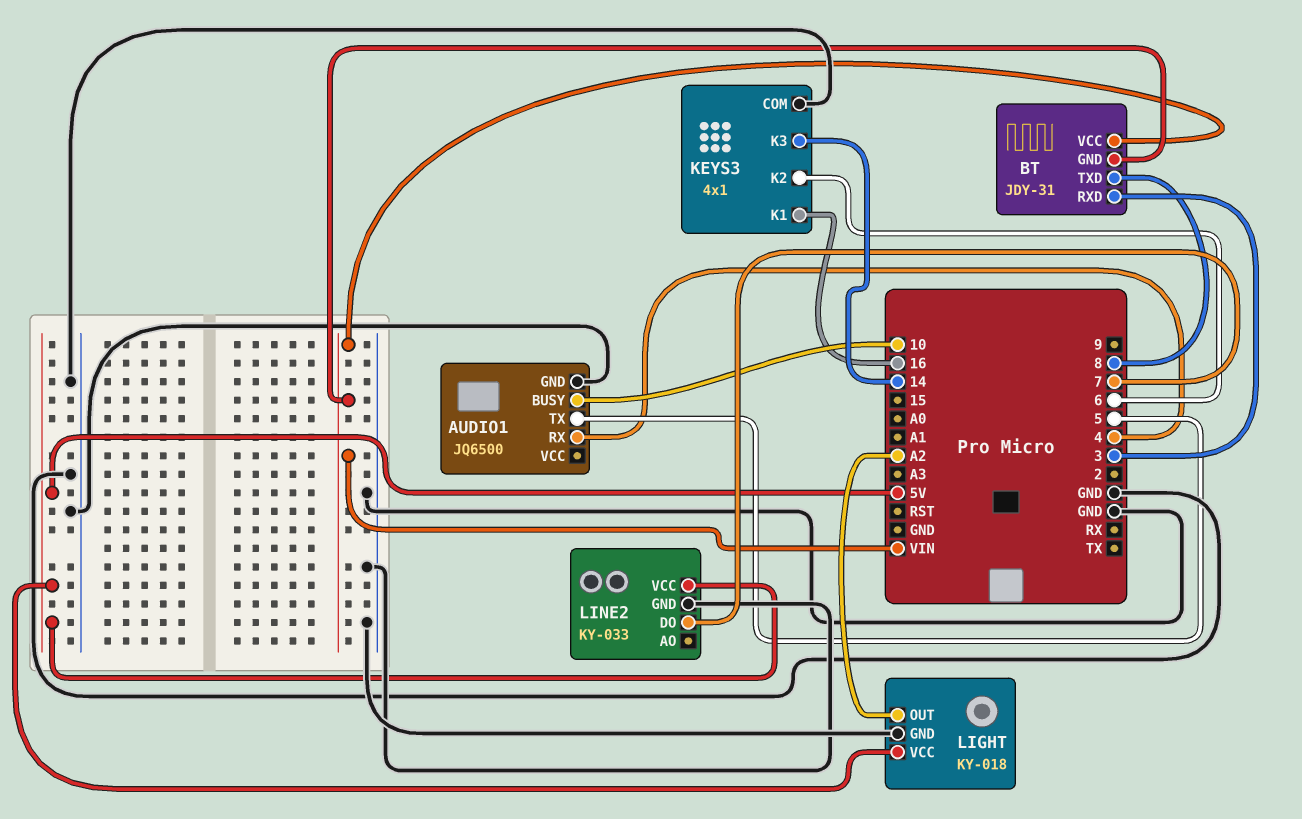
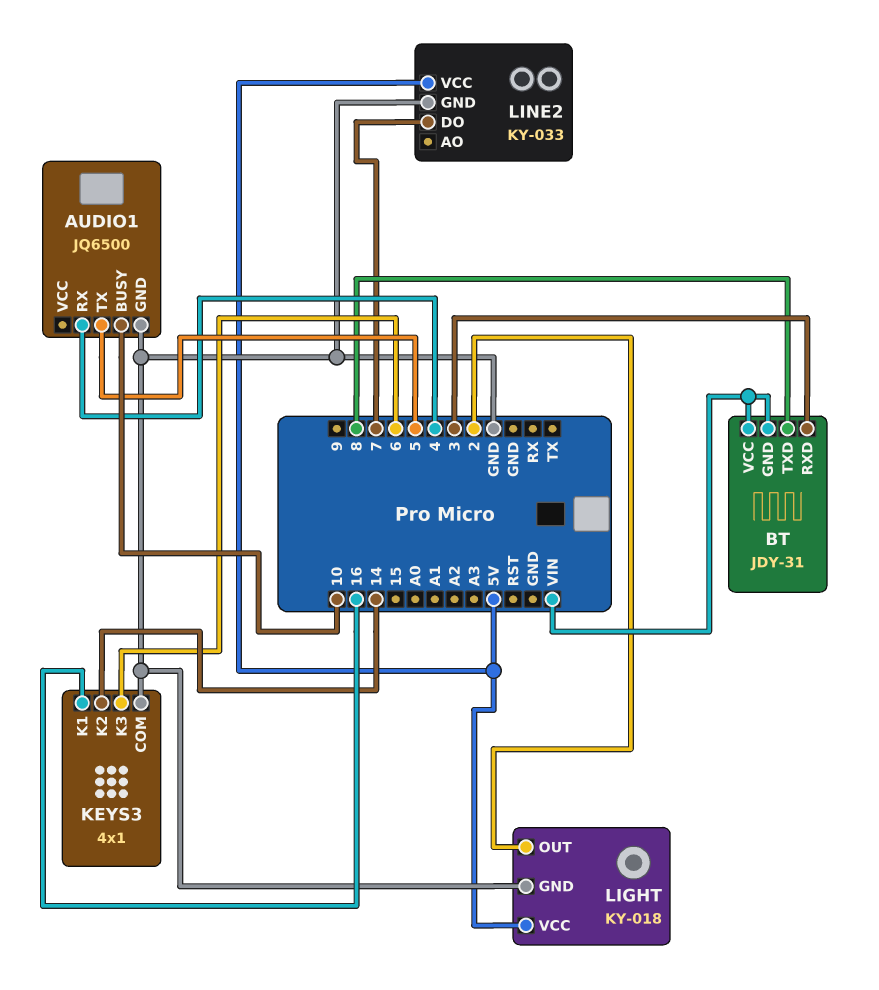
KEYS3 pin K2: 6 -> 14
KEYS3 pin K3: 14 -> 6
LIGHT pin OUT: A2 -> 2

